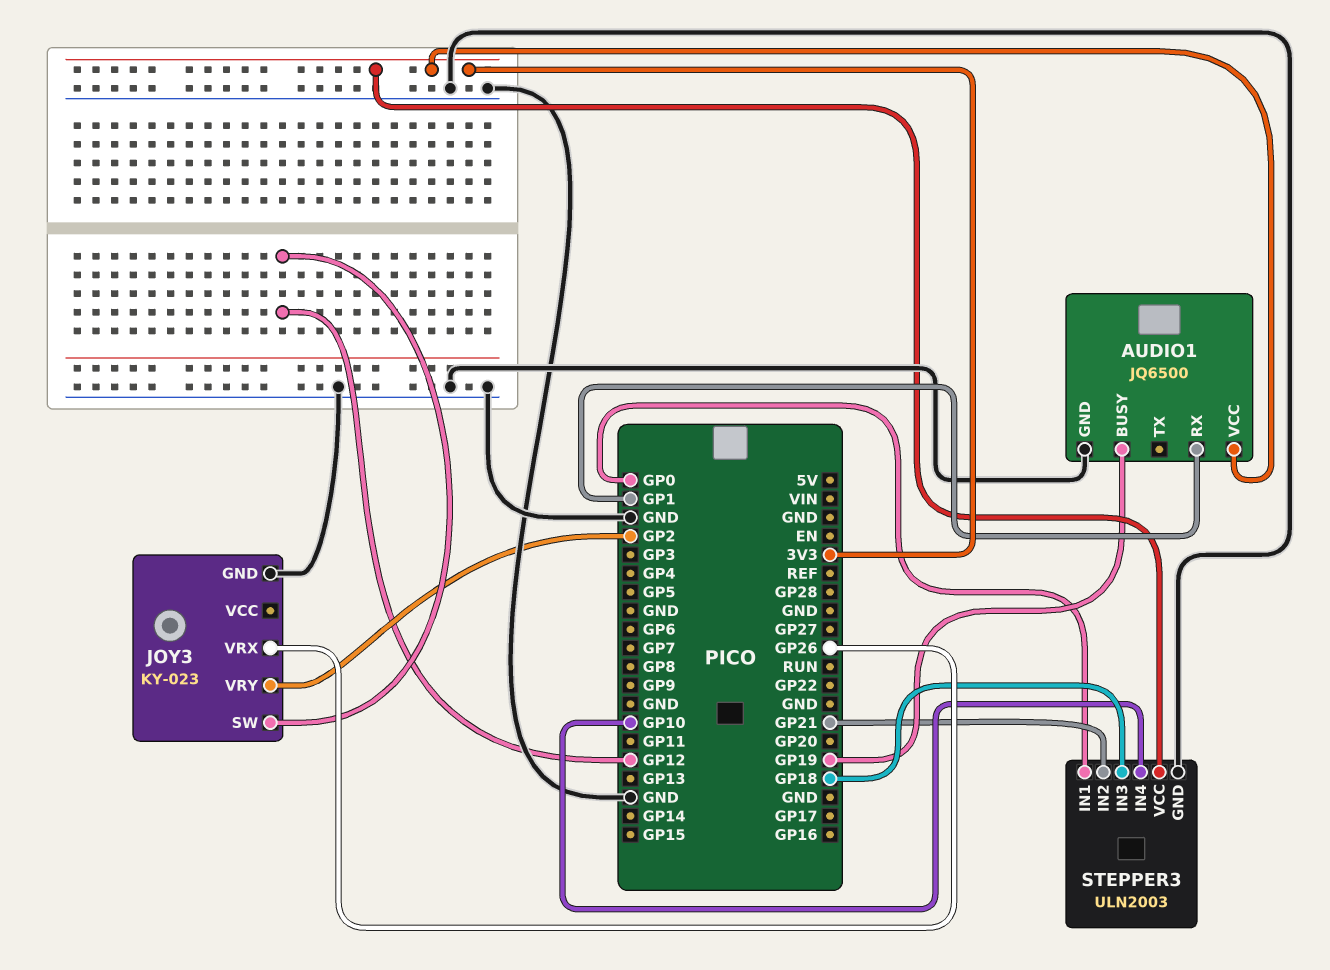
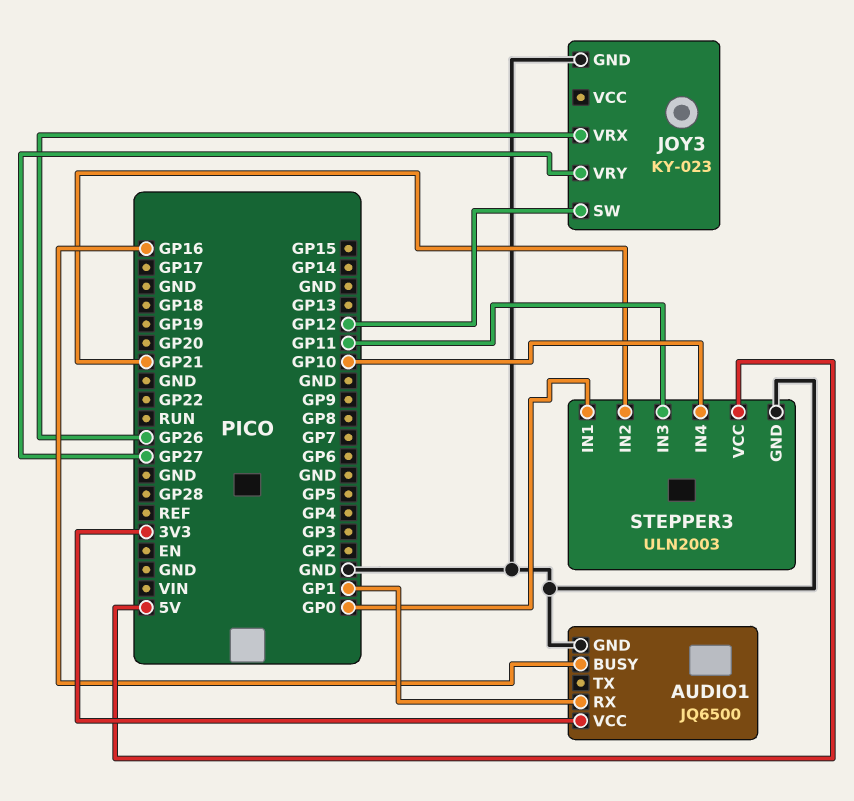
AUDIO1 pin BUSY: GP19 -> GP16
JOY3 pin VRY: GP2 -> GP27
STEPPER3 pin IN3: GP18 -> GP11
STEPPER3 pin VCC: 3V3 -> 5V

